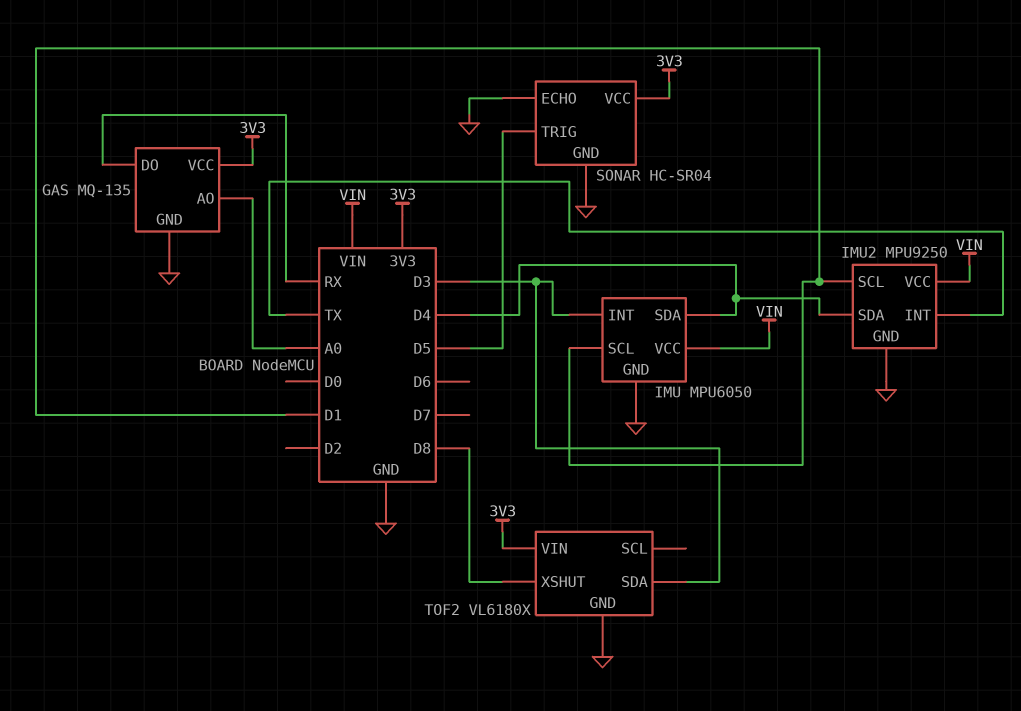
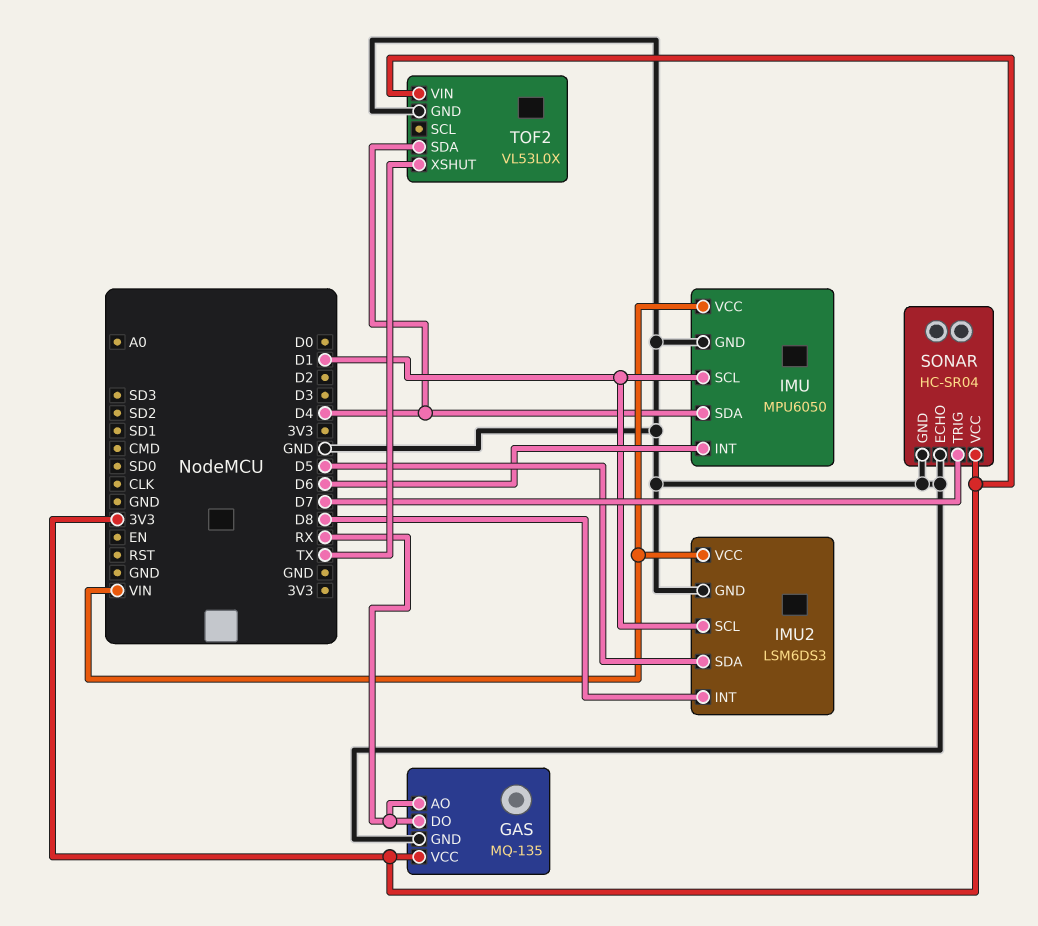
GAS pin AO: A0 -> RX
IMU pin INT: D3 -> D6
IMU2: MPU9250 -> LSM6DS3
IMU2 pin INT: TX -> D8
IMU2 pin SDA: D4 -> D5
SONAR pin TRIG: D5 -> D7
TOF2: VL6180X -> VL53L0X
TOF2 pin SDA: D3 -> D4
TOF2 pin XSHUT: D8 -> TX

